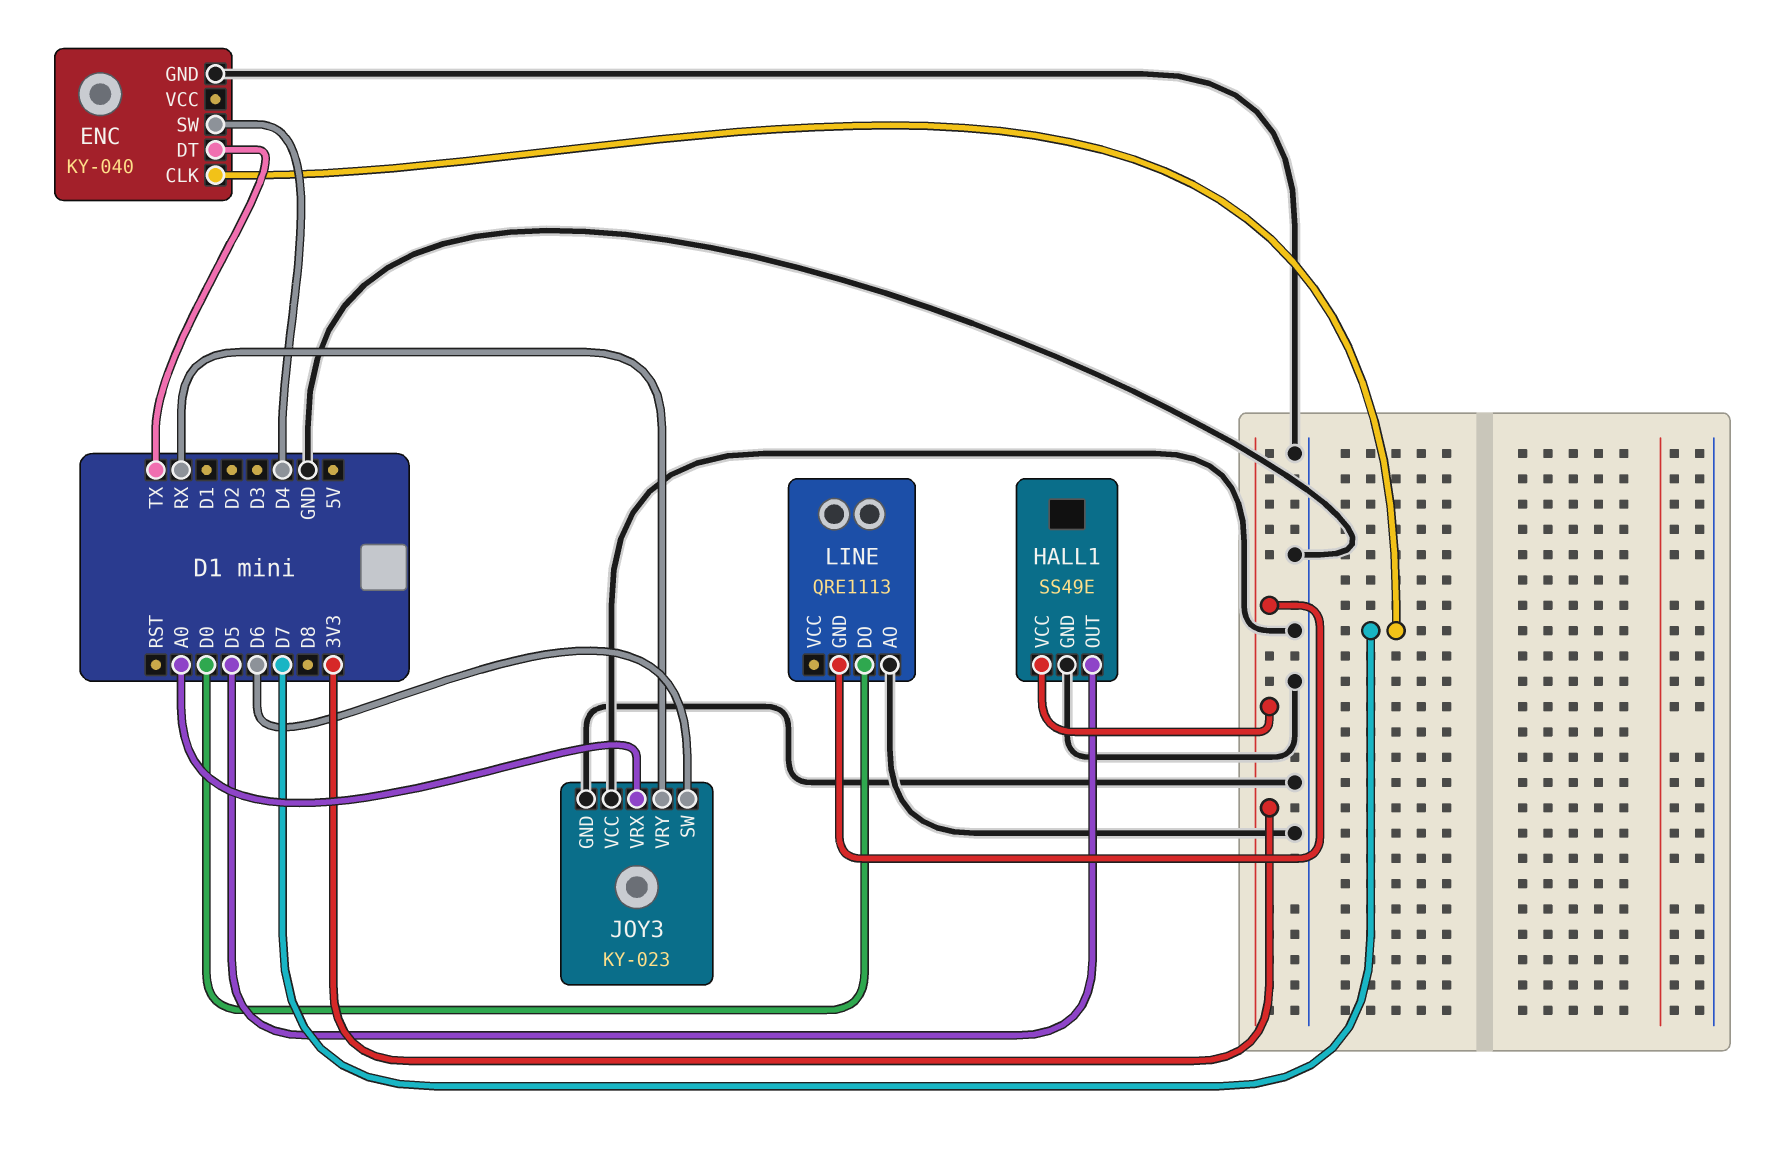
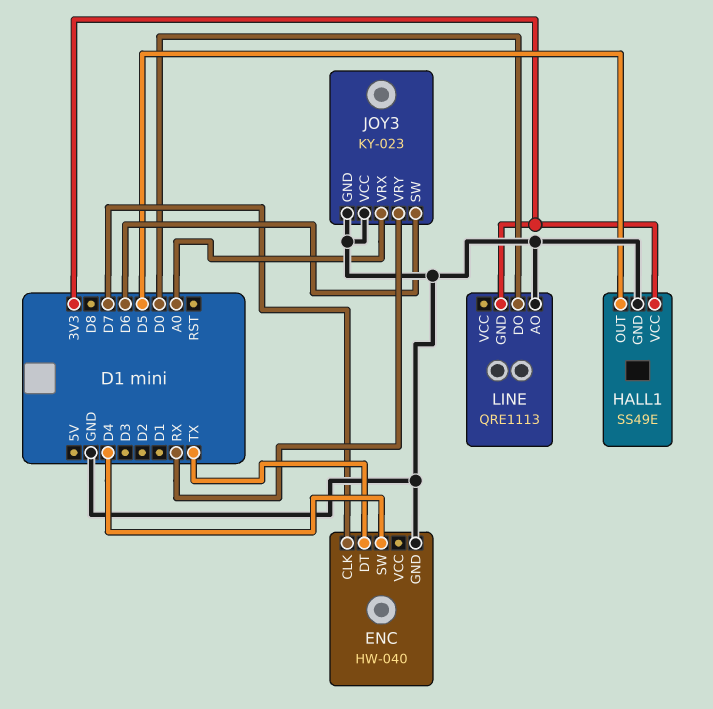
ENC: KY-040 -> HW-040

